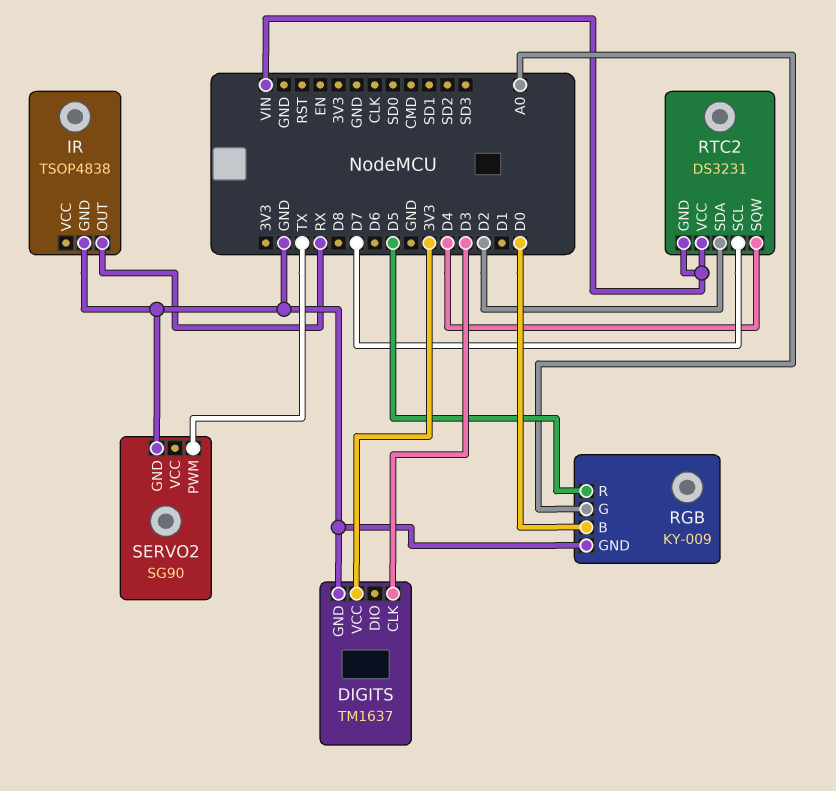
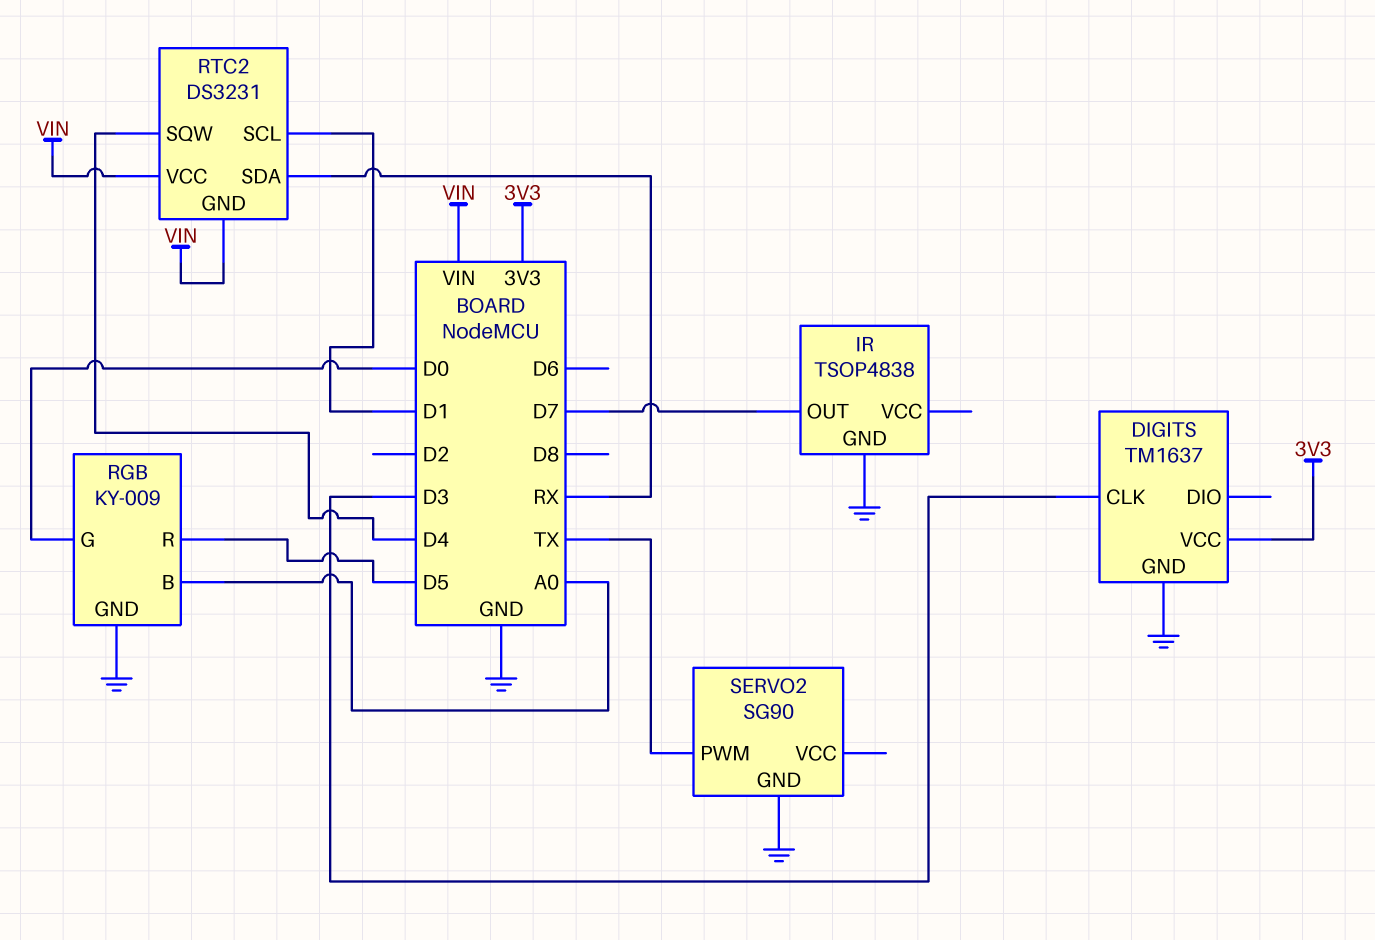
IR pin OUT: RX -> D7
RGB pin B: D0 -> A0
RGB pin G: A0 -> D0
RTC2 pin SCL: D7 -> D1
RTC2 pin SDA: D2 -> RX

